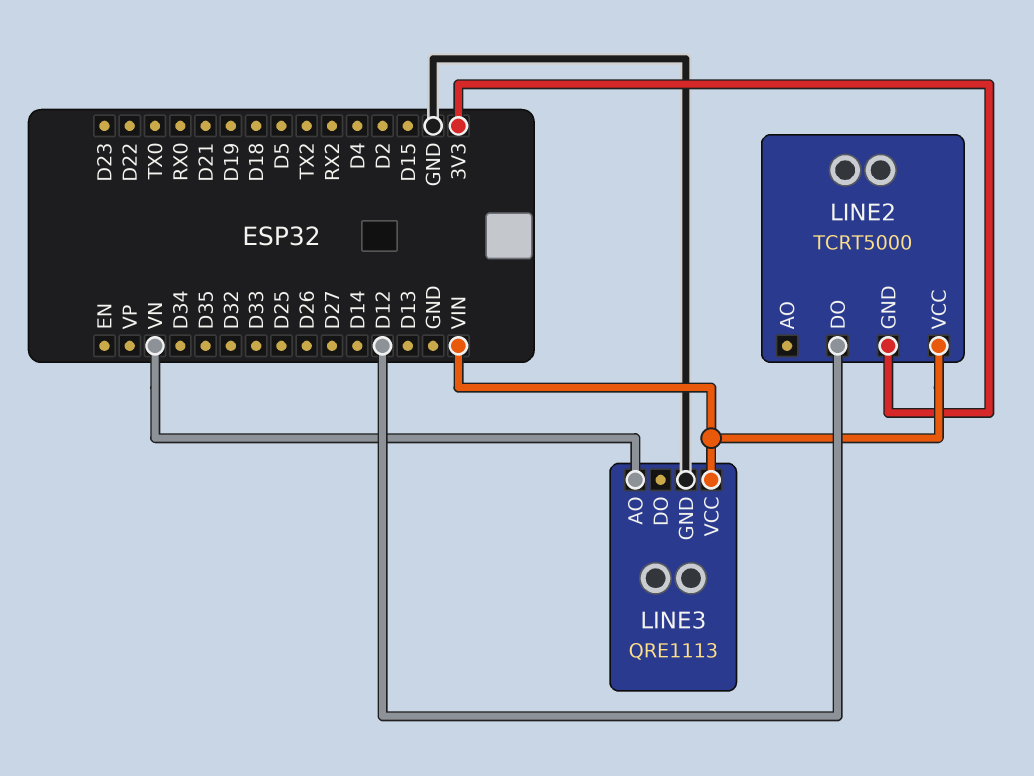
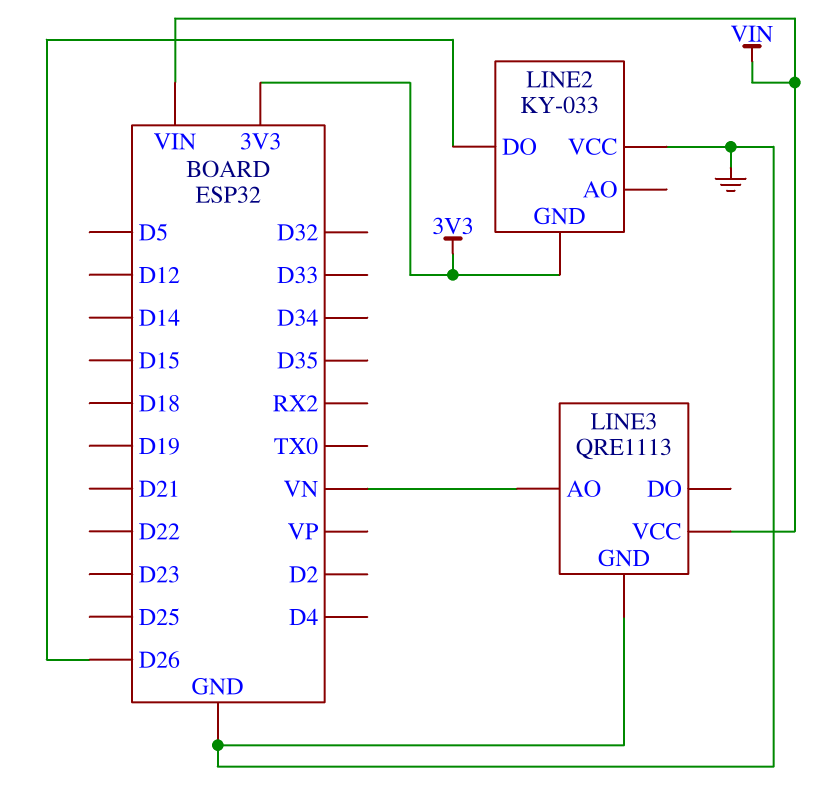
LINE2: TCRT5000 -> KY-033
LINE2 pin DO: D12 -> D26
LINE2 pin VCC: VIN -> GND

